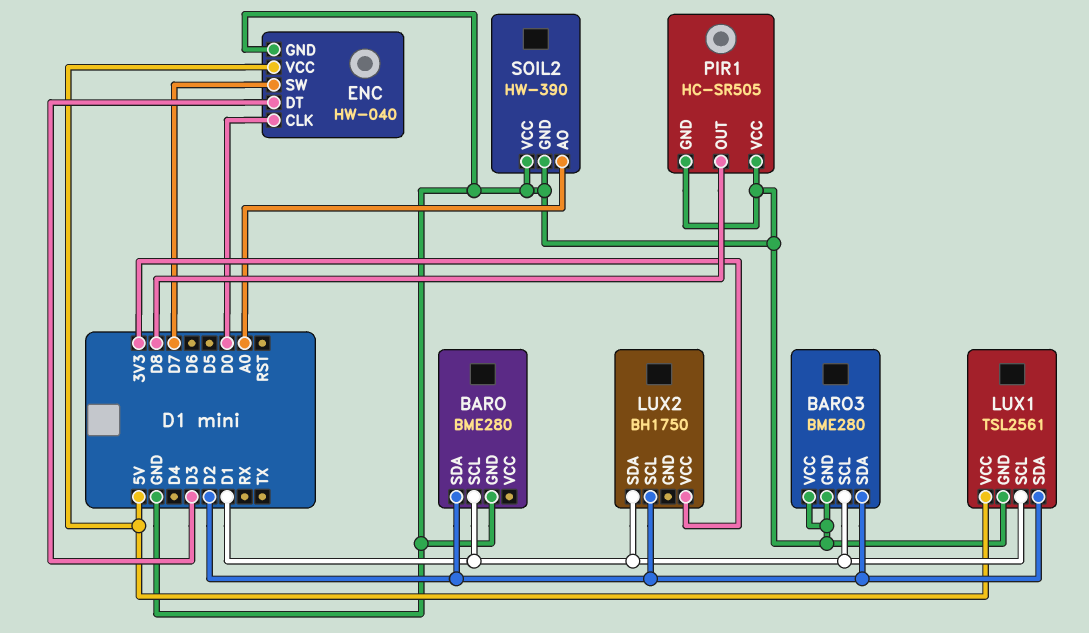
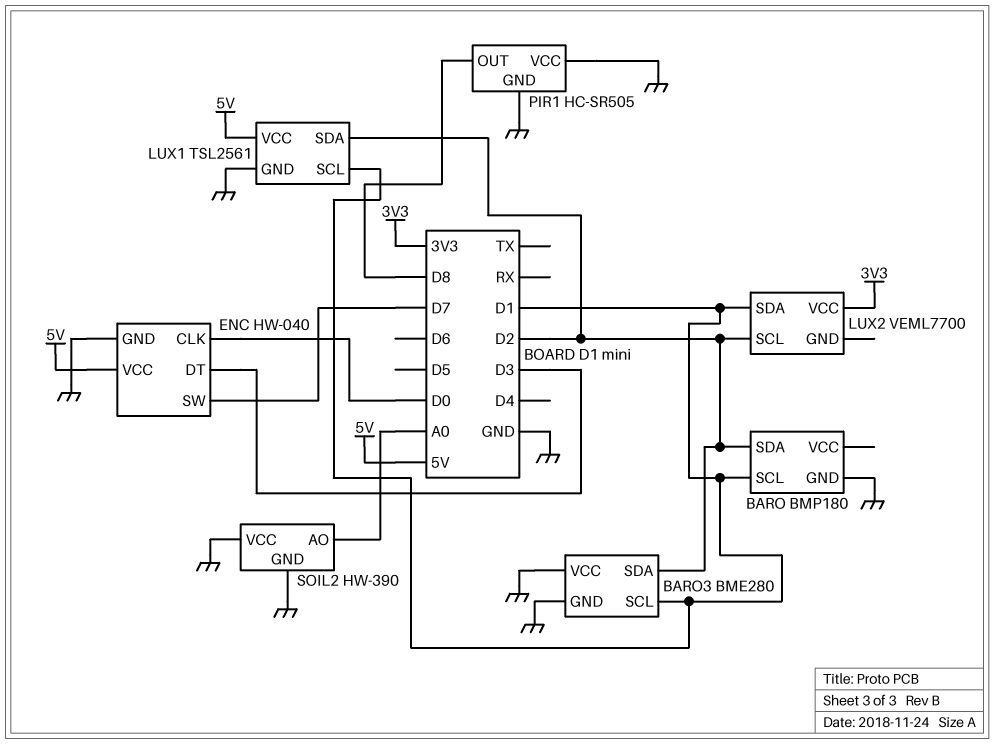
BARO: BME280 -> BMP180
LUX2: BH1750 -> VEML7700

